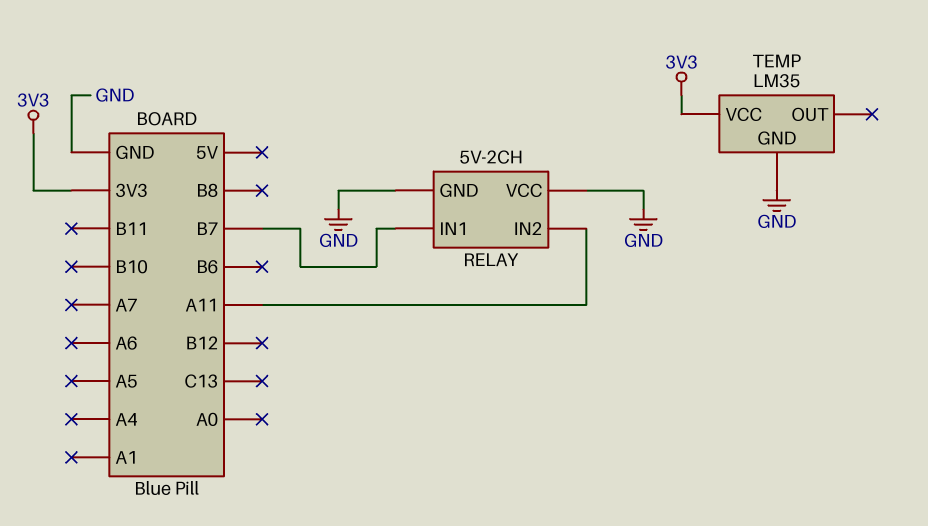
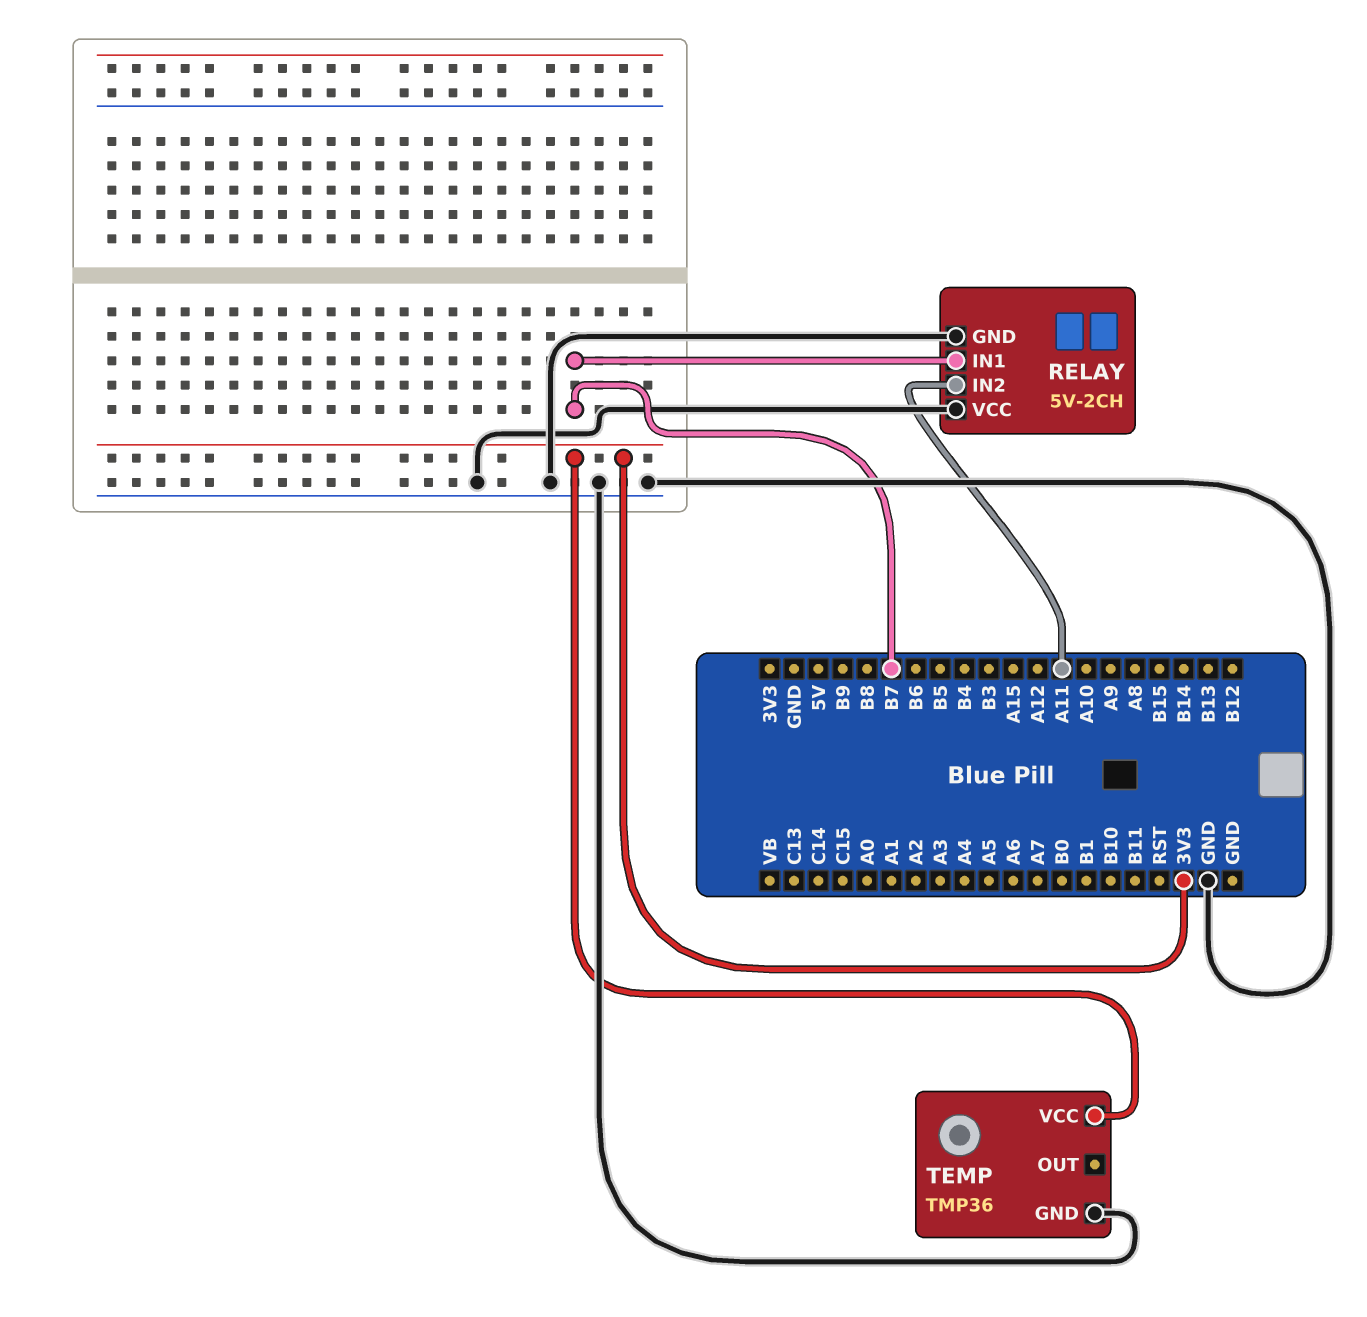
TEMP: LM35 -> TMP36

